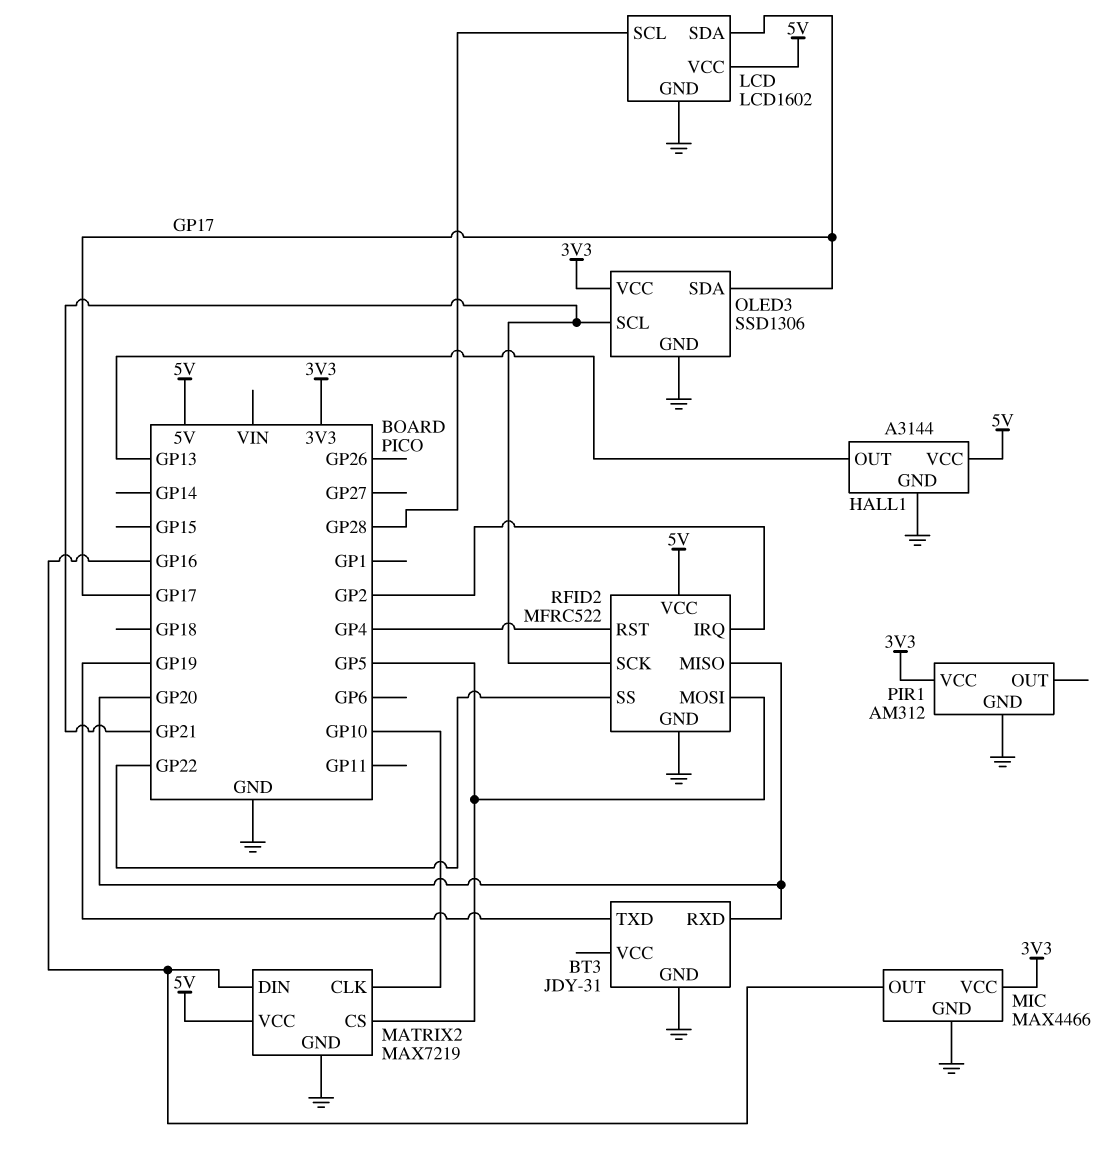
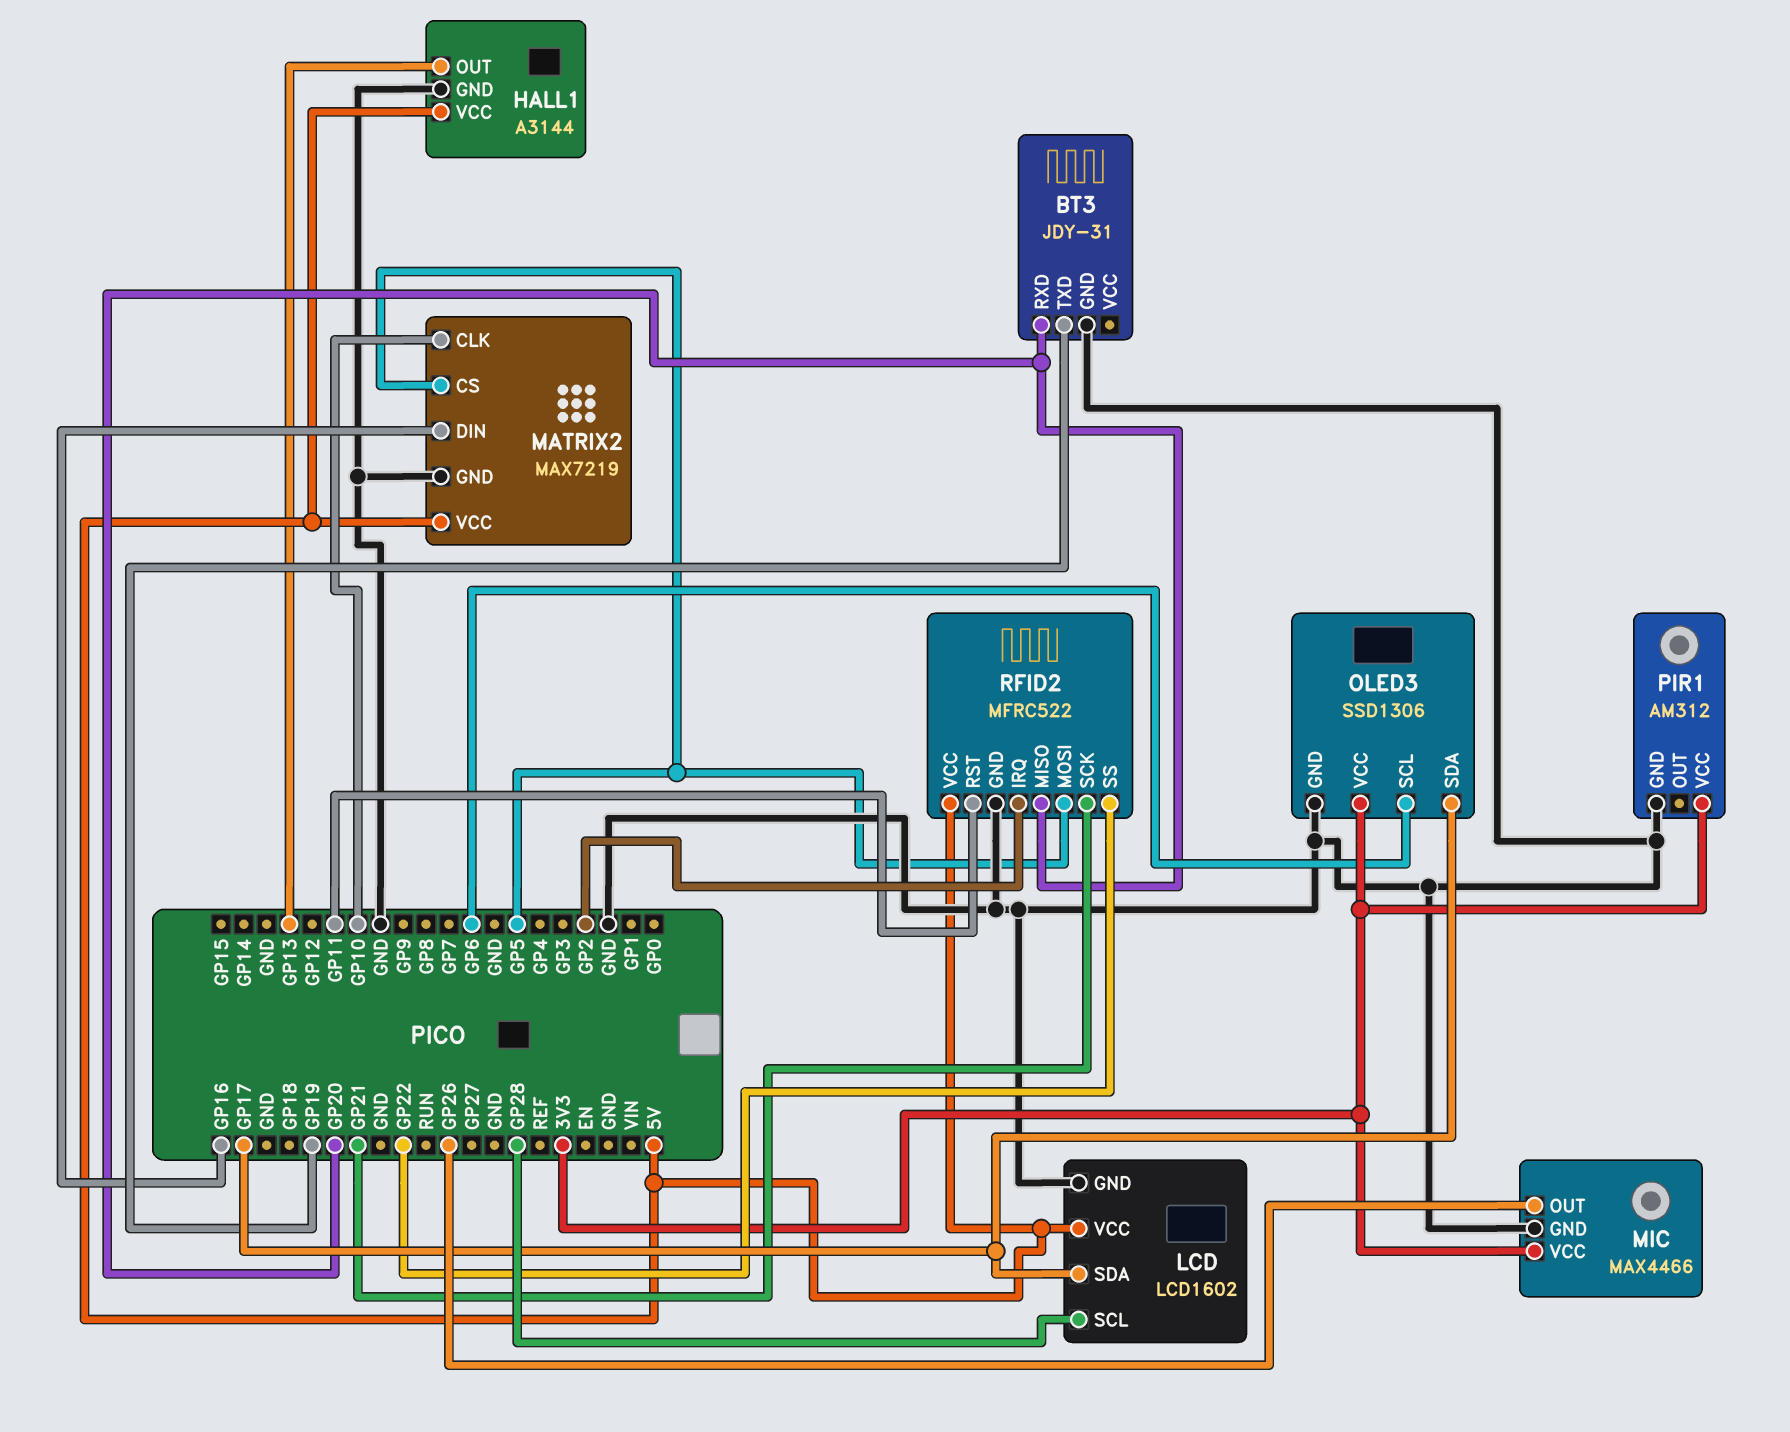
MIC pin OUT: GP16 -> GP26
OLED3 pin SCL: GP21 -> GP6
RFID2 pin RST: GP4 -> GP11

